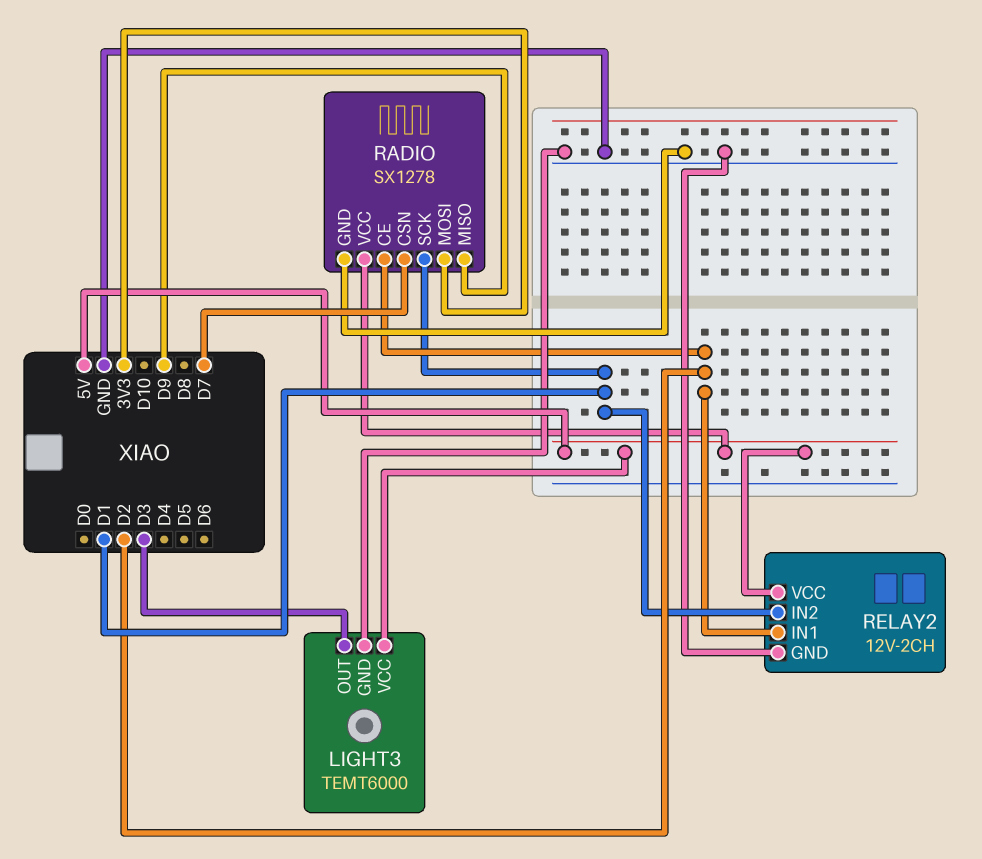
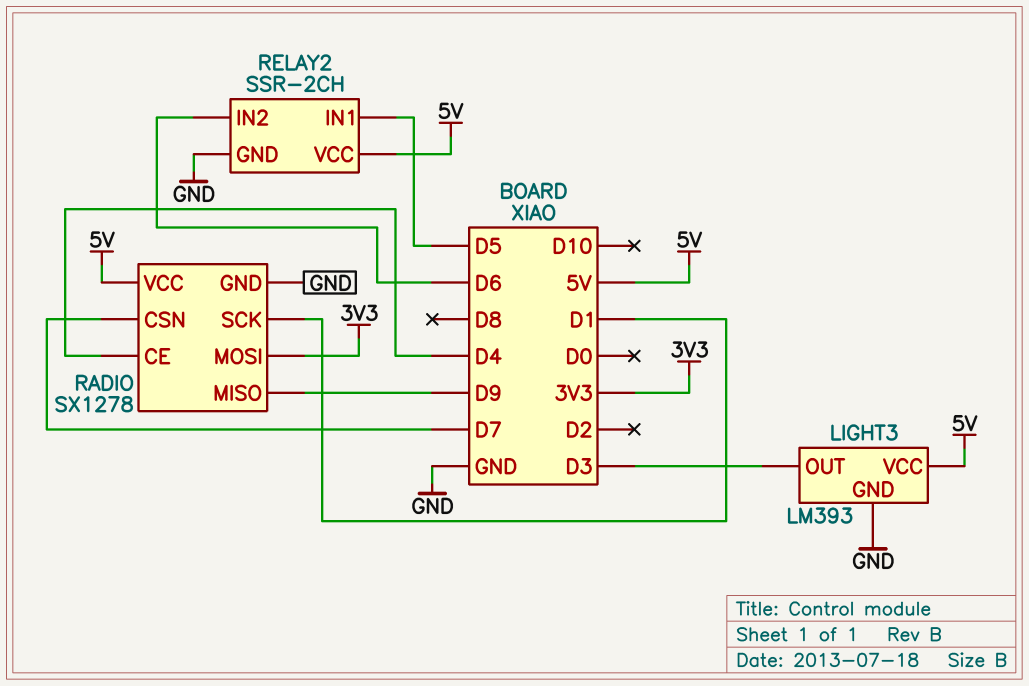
LIGHT3: TEMT6000 -> LM393
RADIO pin CE: D2 -> D4
RELAY2: 12V-2CH -> SSR-2CH
RELAY2 pin IN1: D2 -> D5
RELAY2 pin IN2: D1 -> D6

